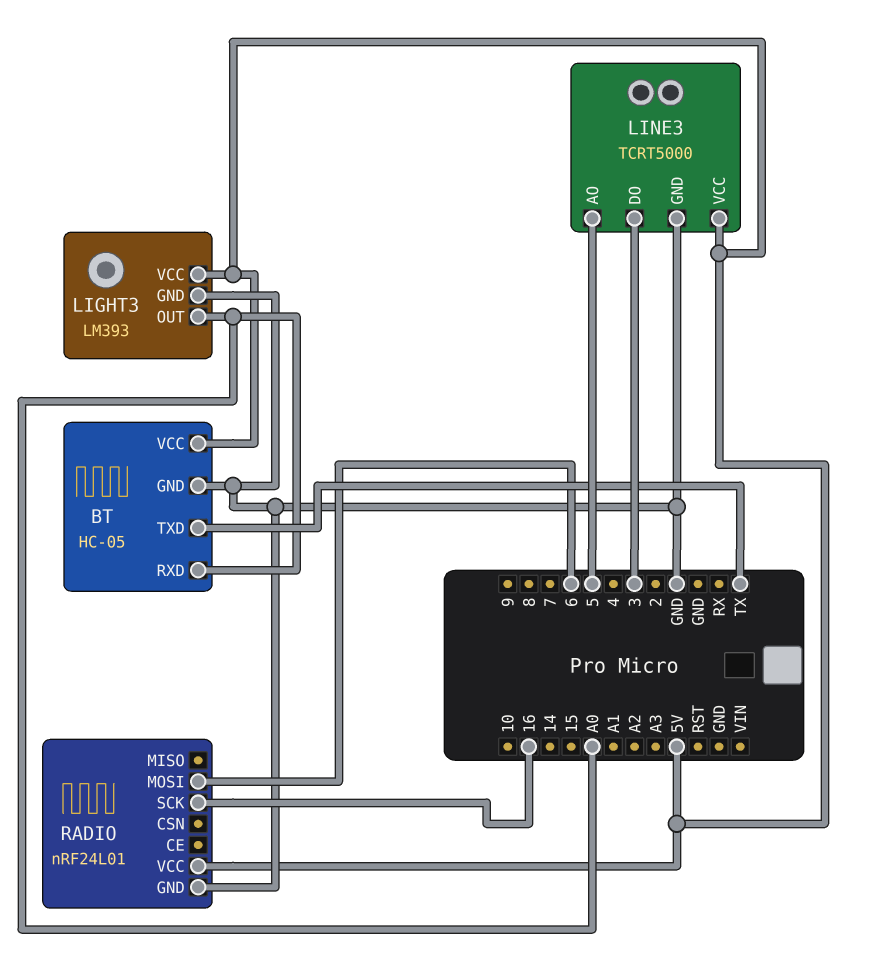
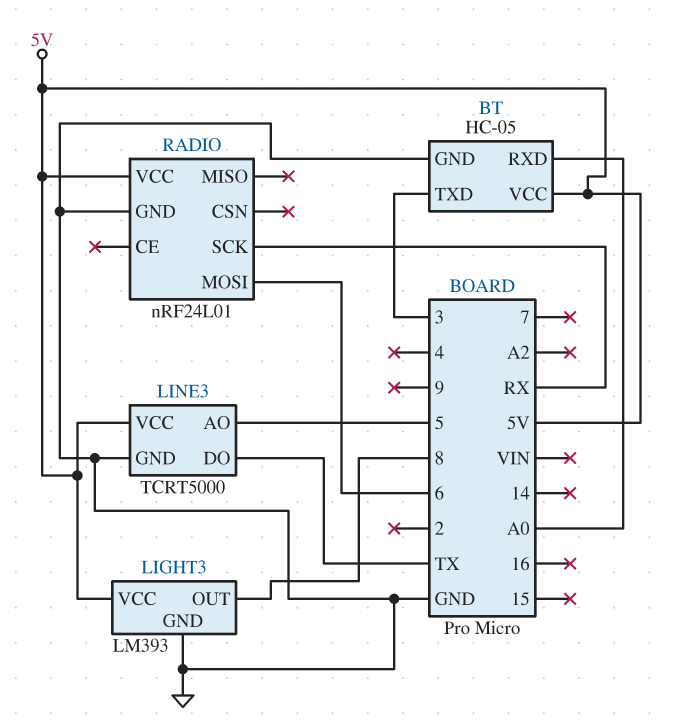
BT pin TXD: TX -> 3
LIGHT3 pin OUT: A0 -> 8
LINE3 pin DO: 3 -> TX
RADIO pin SCK: 16 -> RX

